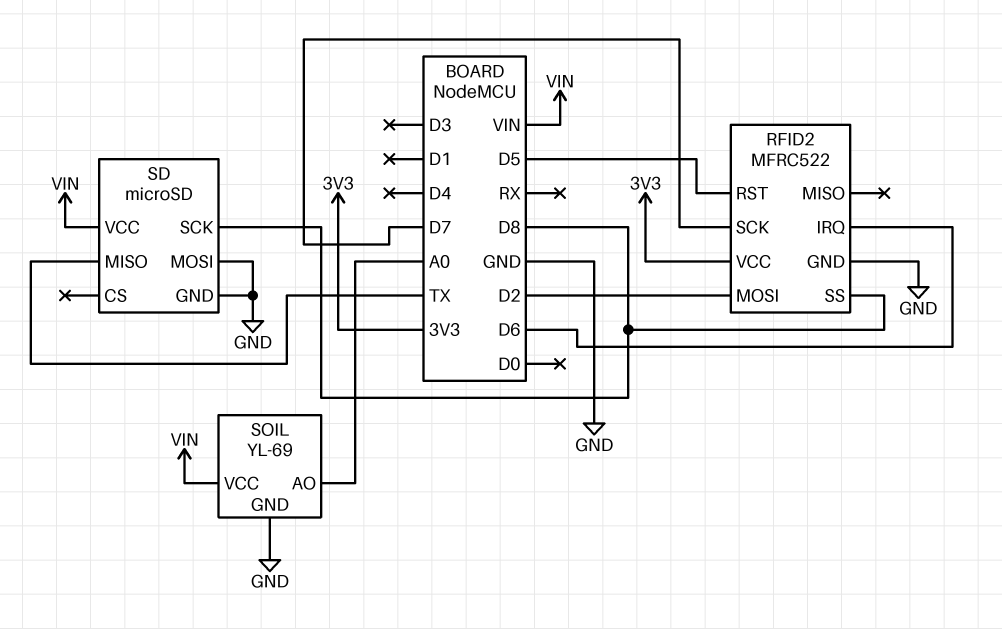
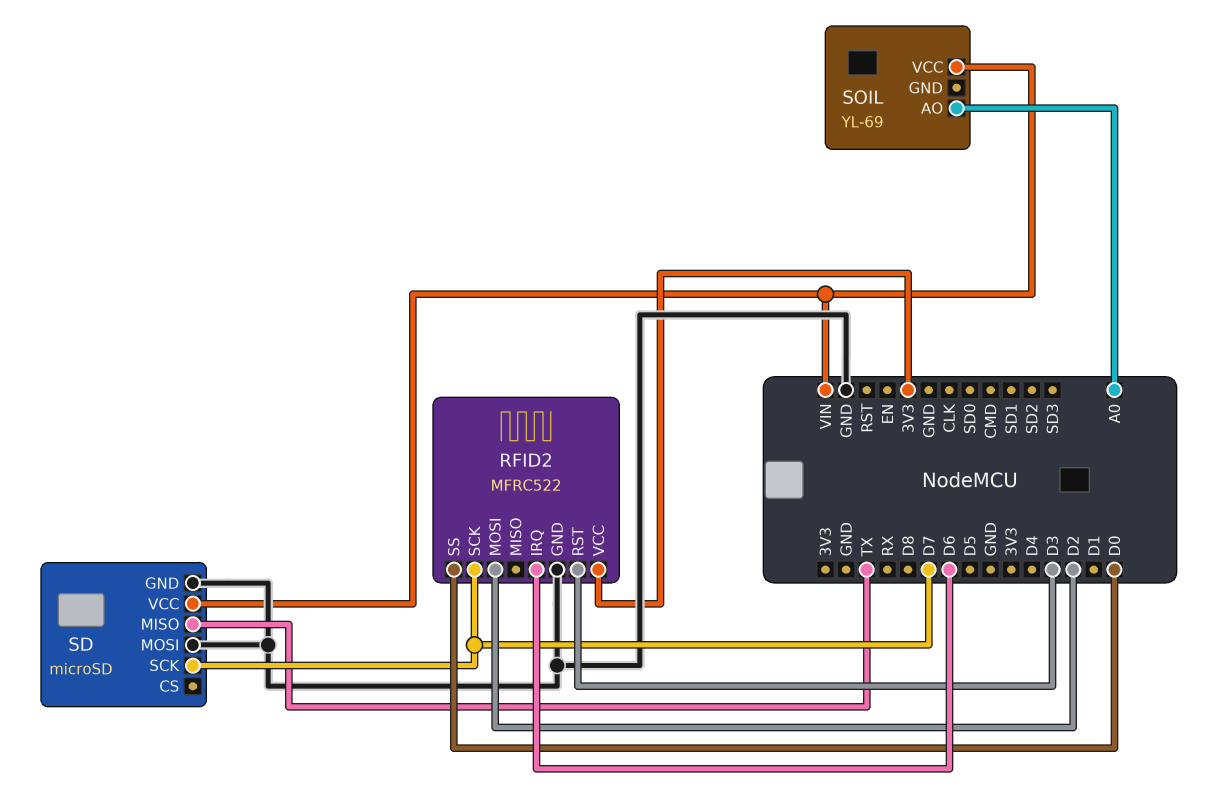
RFID2 pin RST: D5 -> D3
RFID2 pin SS: D8 -> D0
SD pin SCK: D8 -> D7
SOIL pin GND: GND -> none

